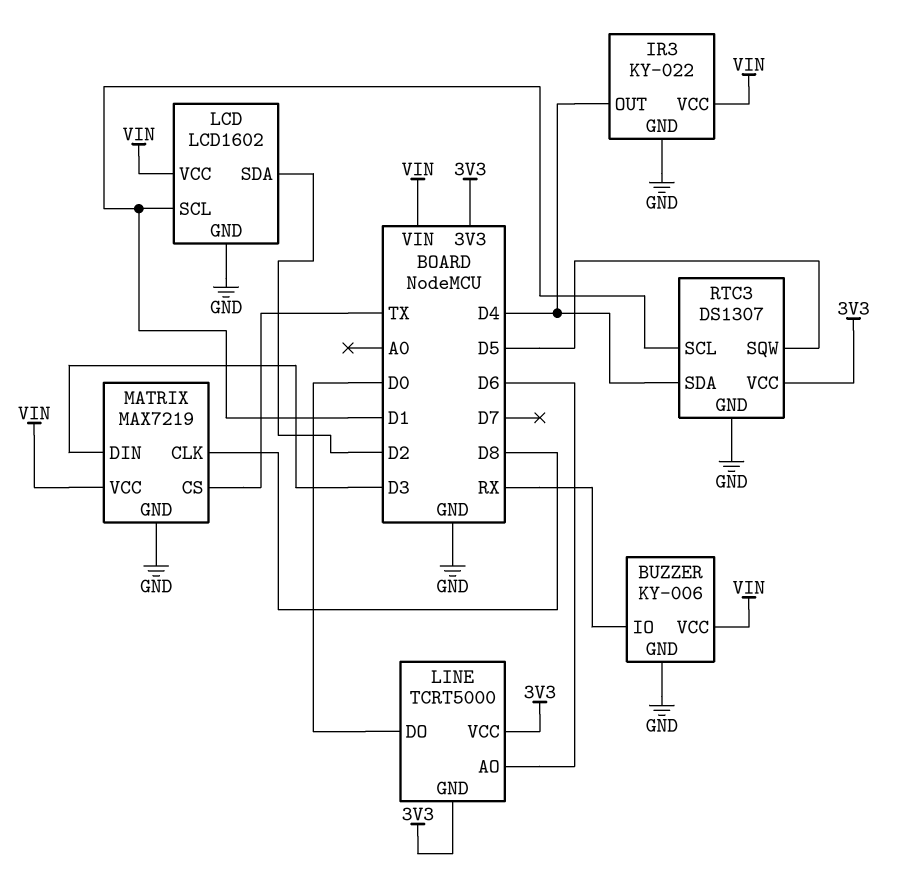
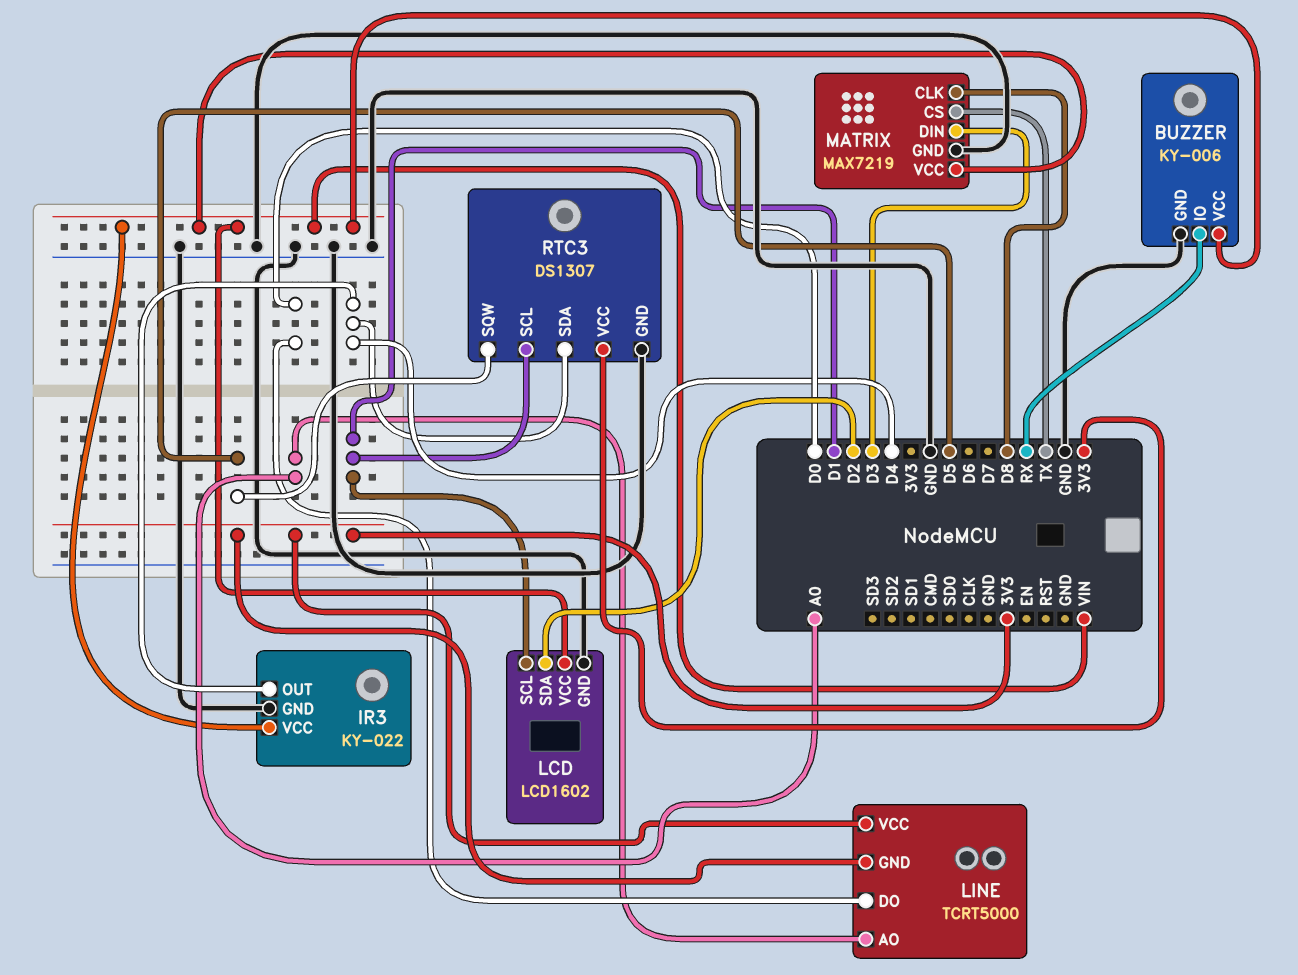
LINE pin AO: D6 -> A0

